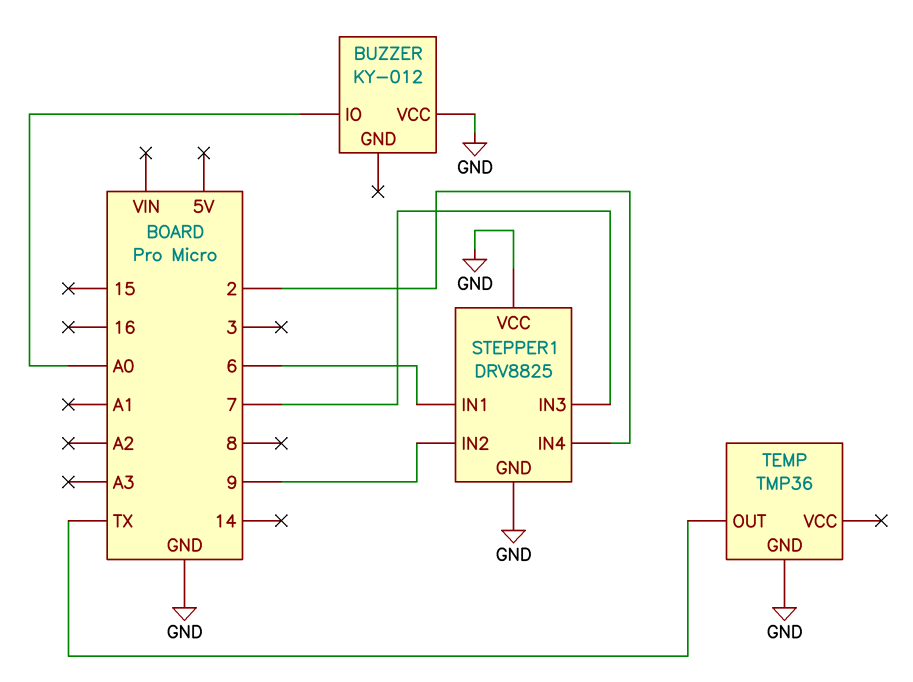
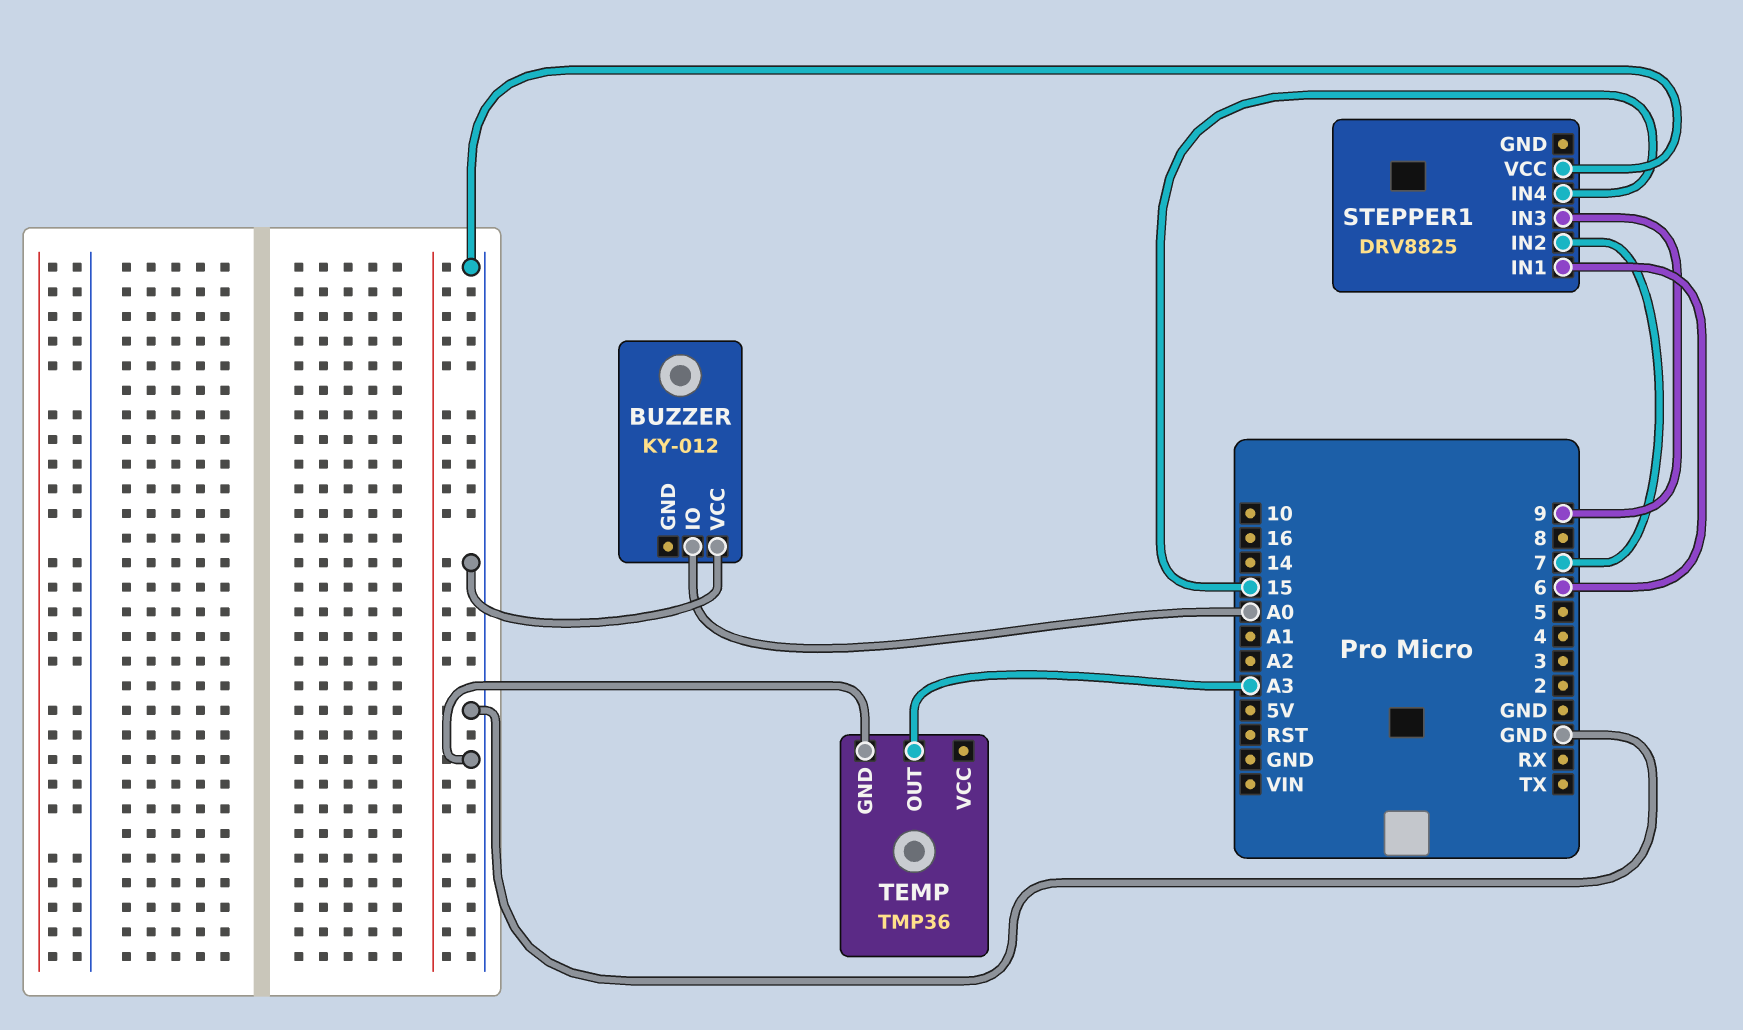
STEPPER1 pin GND: GND -> none
STEPPER1 pin IN2: 9 -> 7
STEPPER1 pin IN3: 7 -> 9
STEPPER1 pin IN4: 2 -> 15
TEMP pin OUT: TX -> A3

